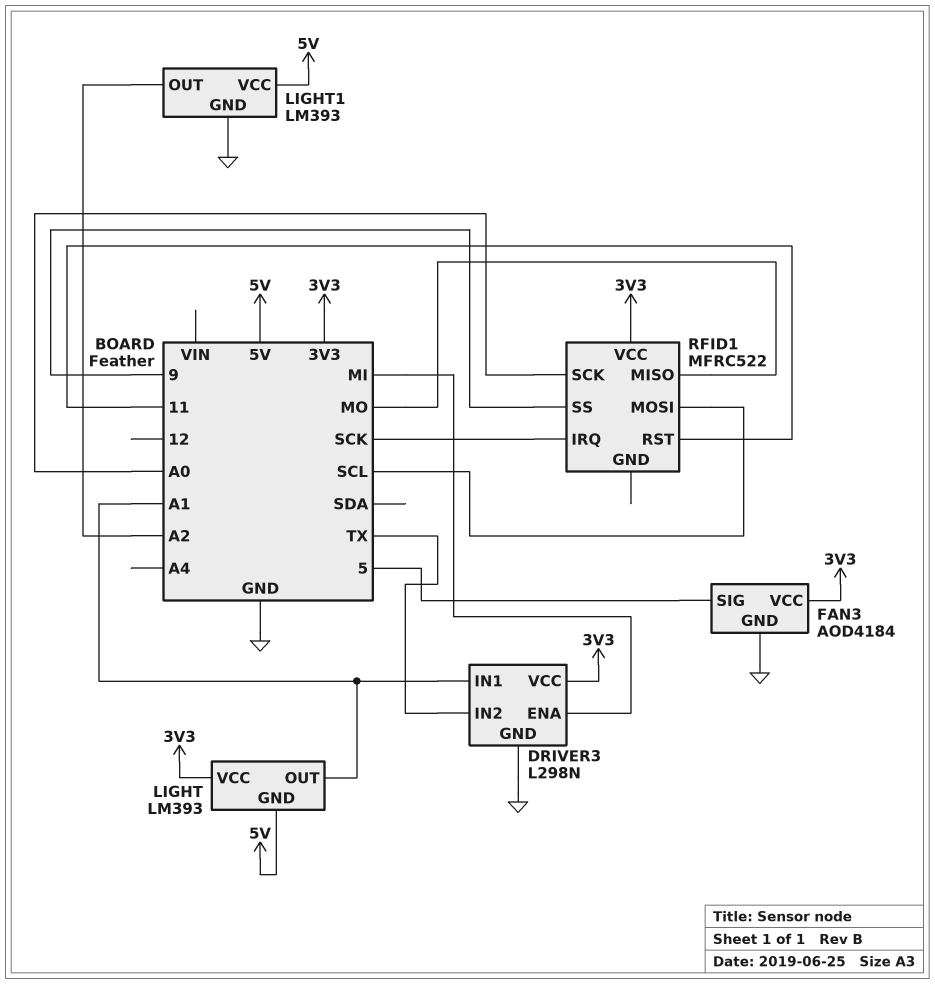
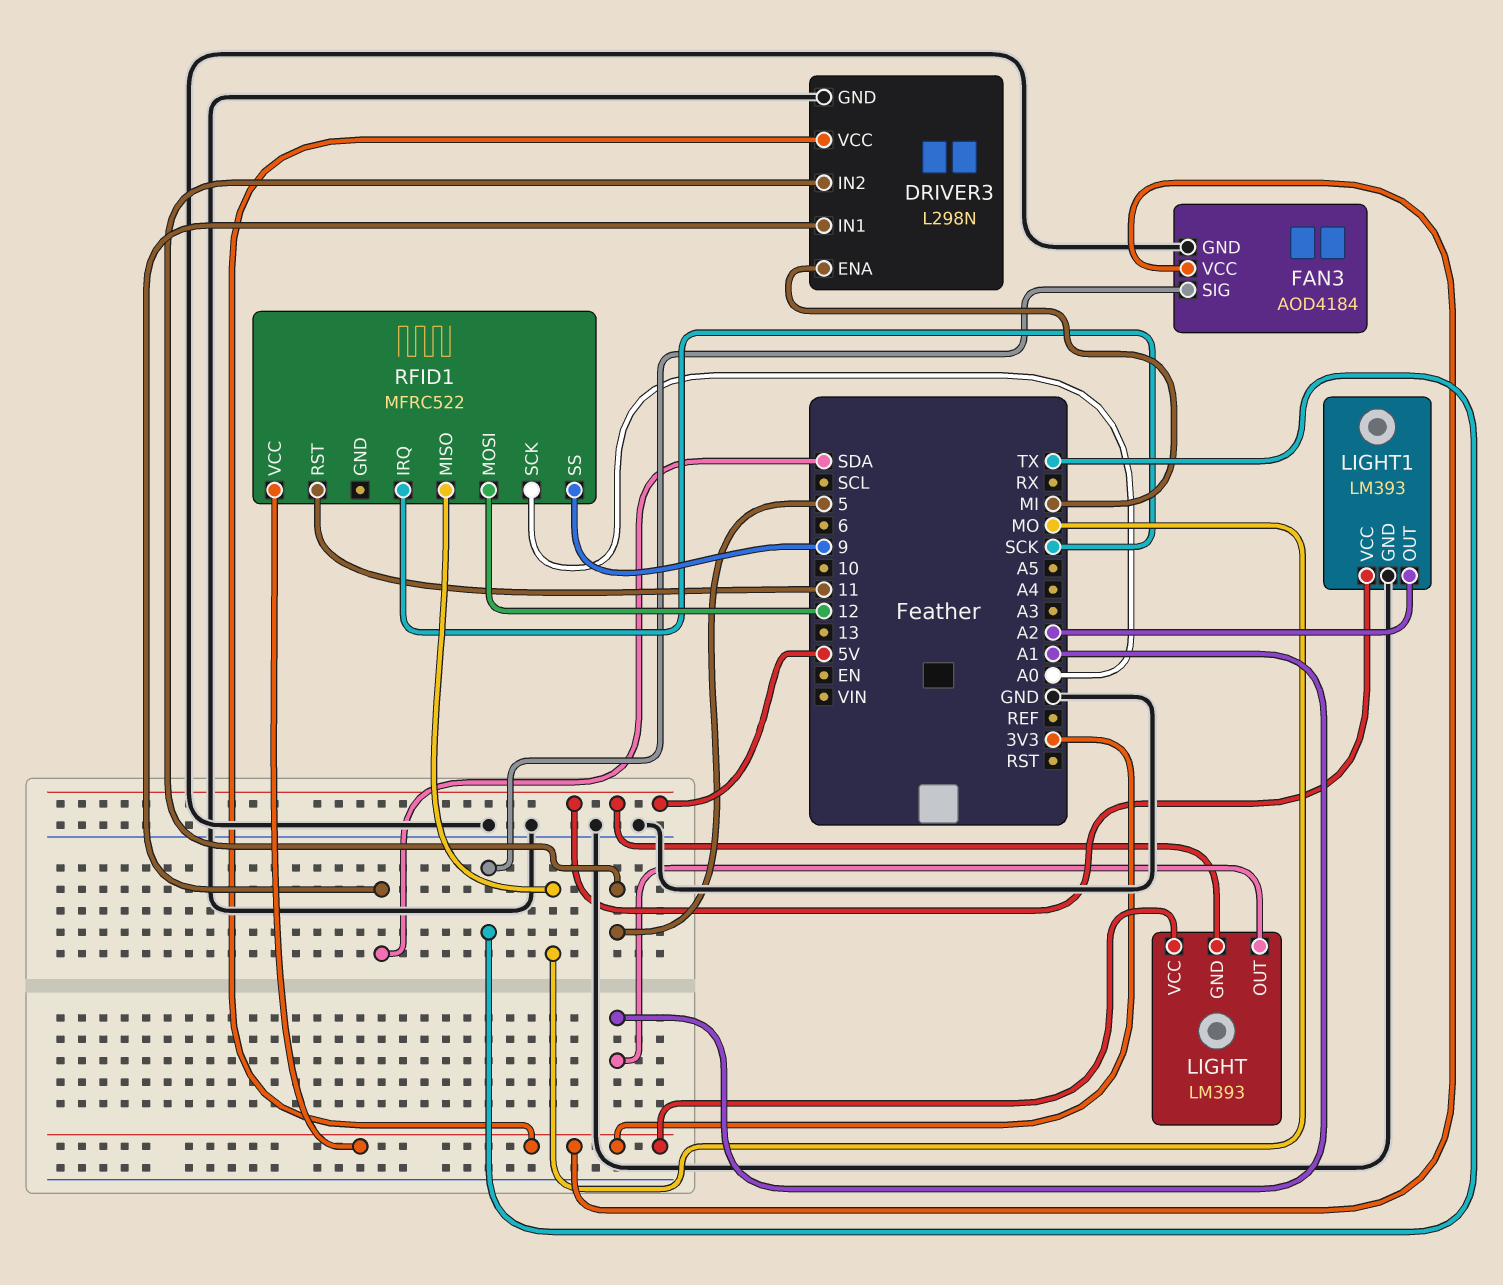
DRIVER3 pin IN1: A1 -> SDA
DRIVER3 pin IN2: TX -> 5
FAN3 pin SIG: 5 -> TX
RFID1 pin MOSI: SCL -> 12

